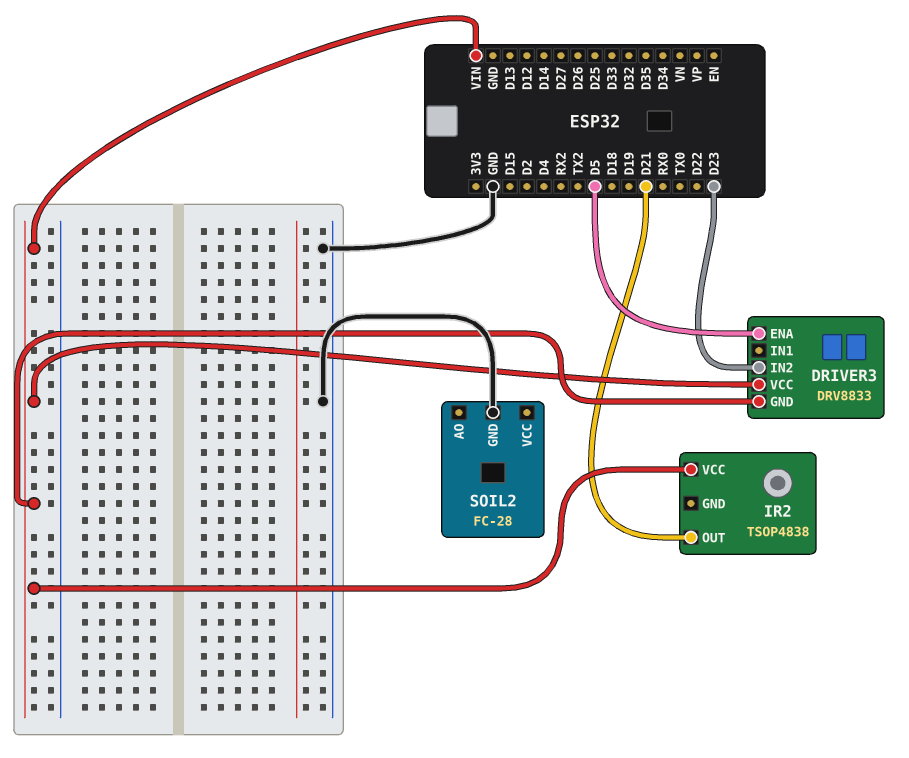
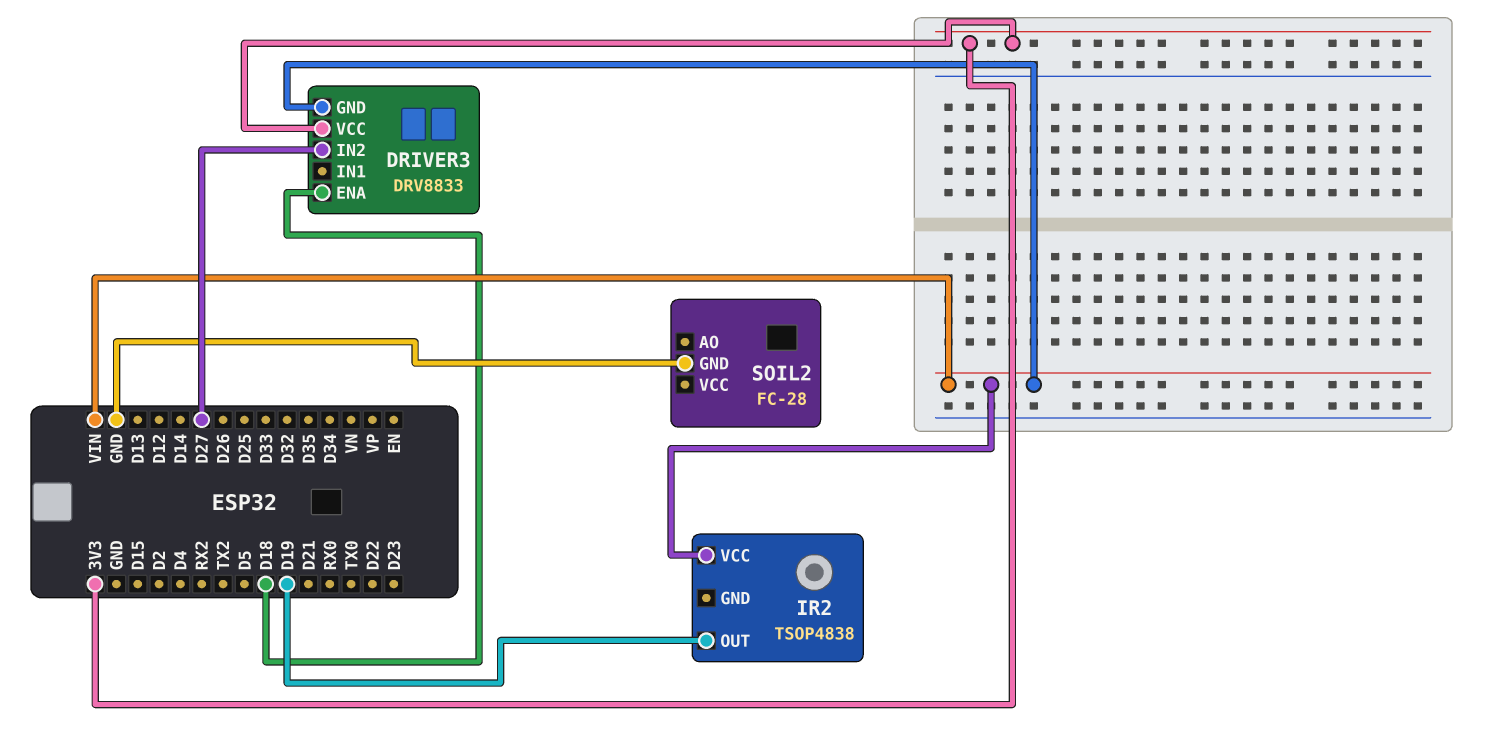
DRIVER3 pin ENA: D5 -> D18
DRIVER3 pin IN2: D23 -> D27
DRIVER3 pin VCC: VIN -> 3V3
IR2 pin OUT: D21 -> D19

